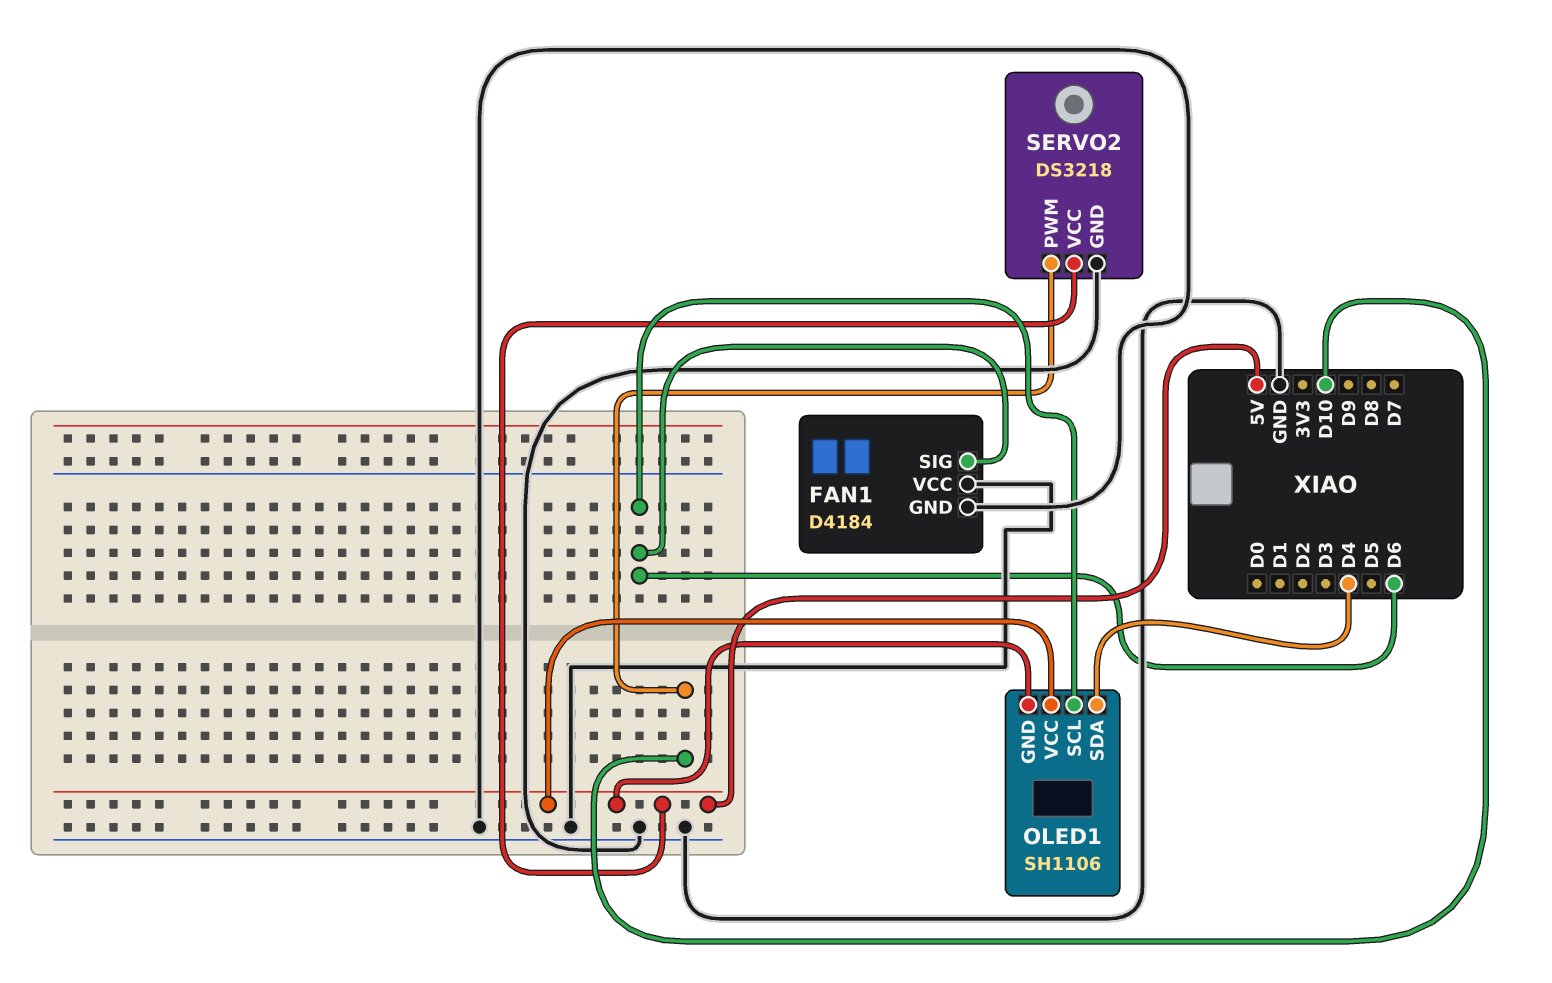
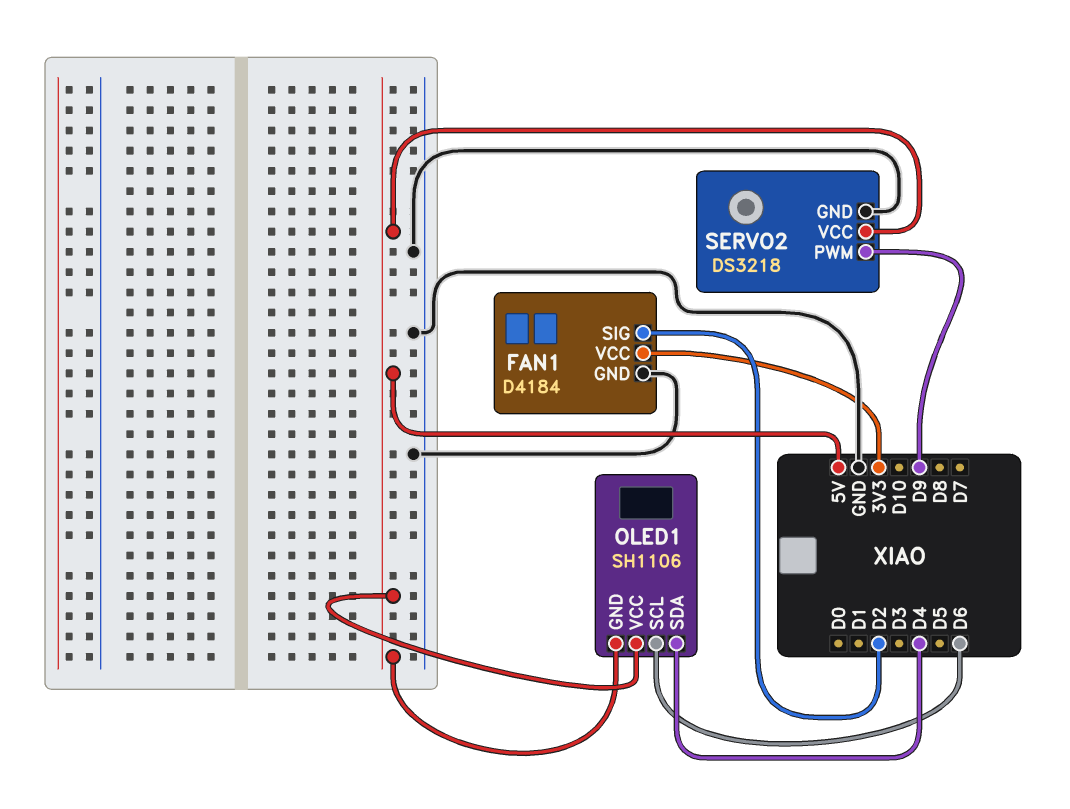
FAN1 pin SIG: D6 -> D2
FAN1 pin VCC: GND -> 3V3
SERVO2 pin PWM: D10 -> D9

